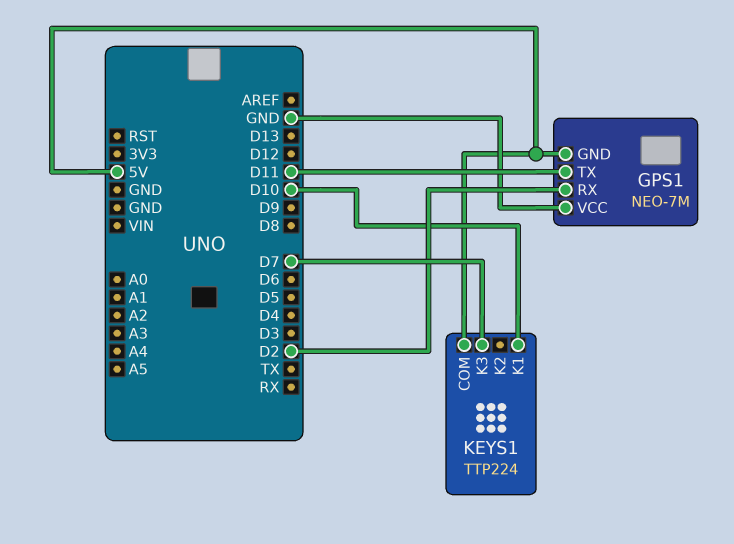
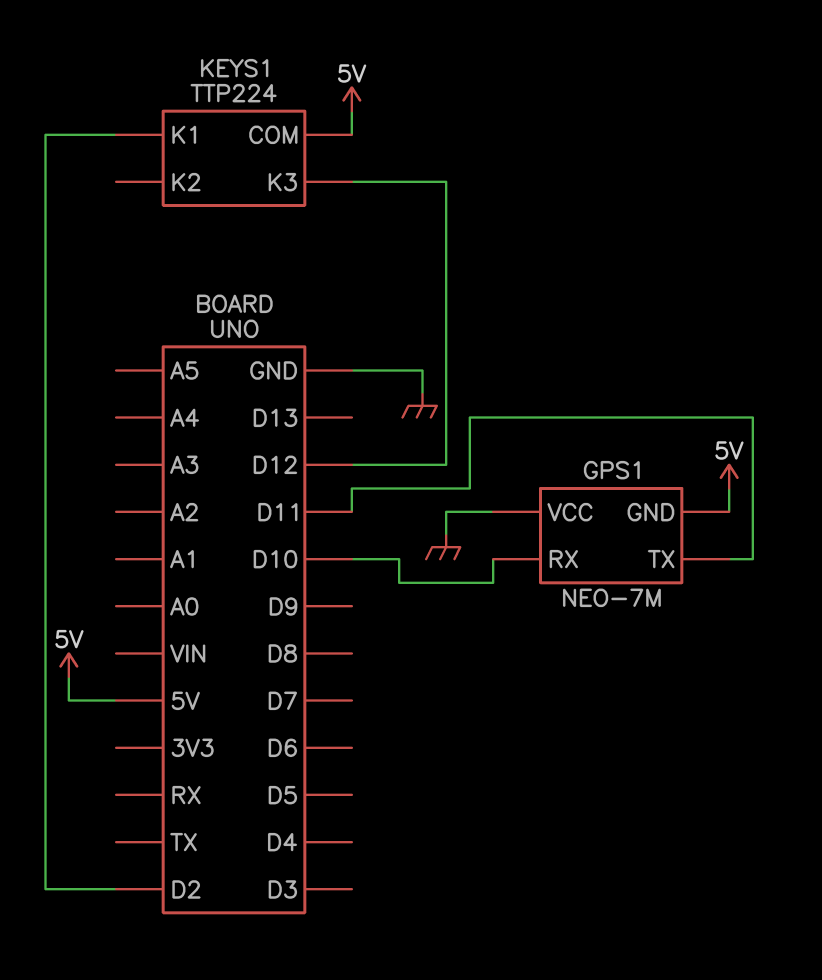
GPS1 pin RX: D2 -> D10
KEYS1 pin K1: D10 -> D2
KEYS1 pin K3: D7 -> D12

